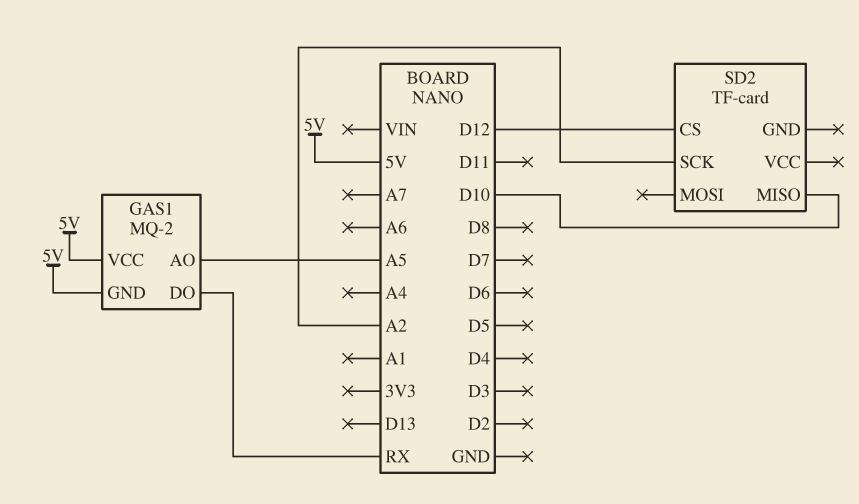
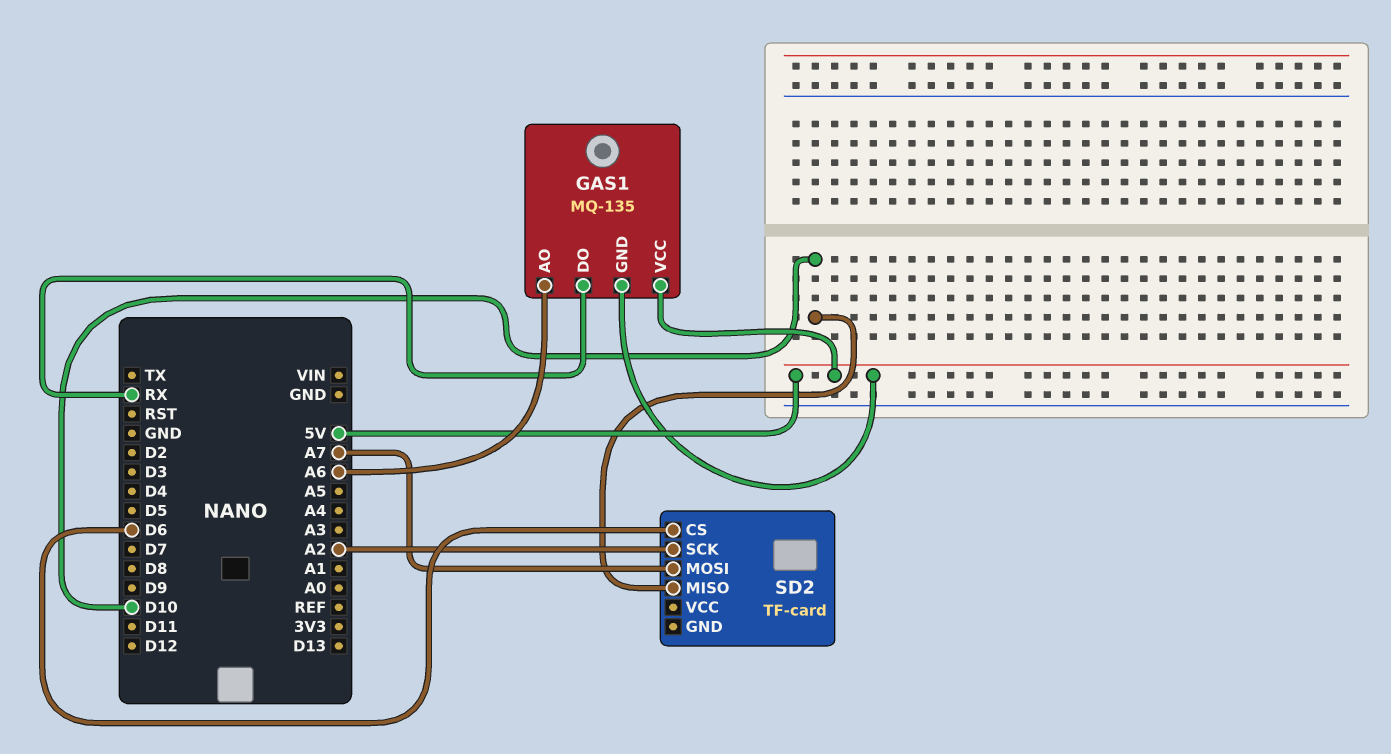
GAS1: MQ-2 -> MQ-135
GAS1 pin AO: A5 -> A6
SD2 pin CS: D12 -> D6
SD2 pin MOSI: none -> A7

